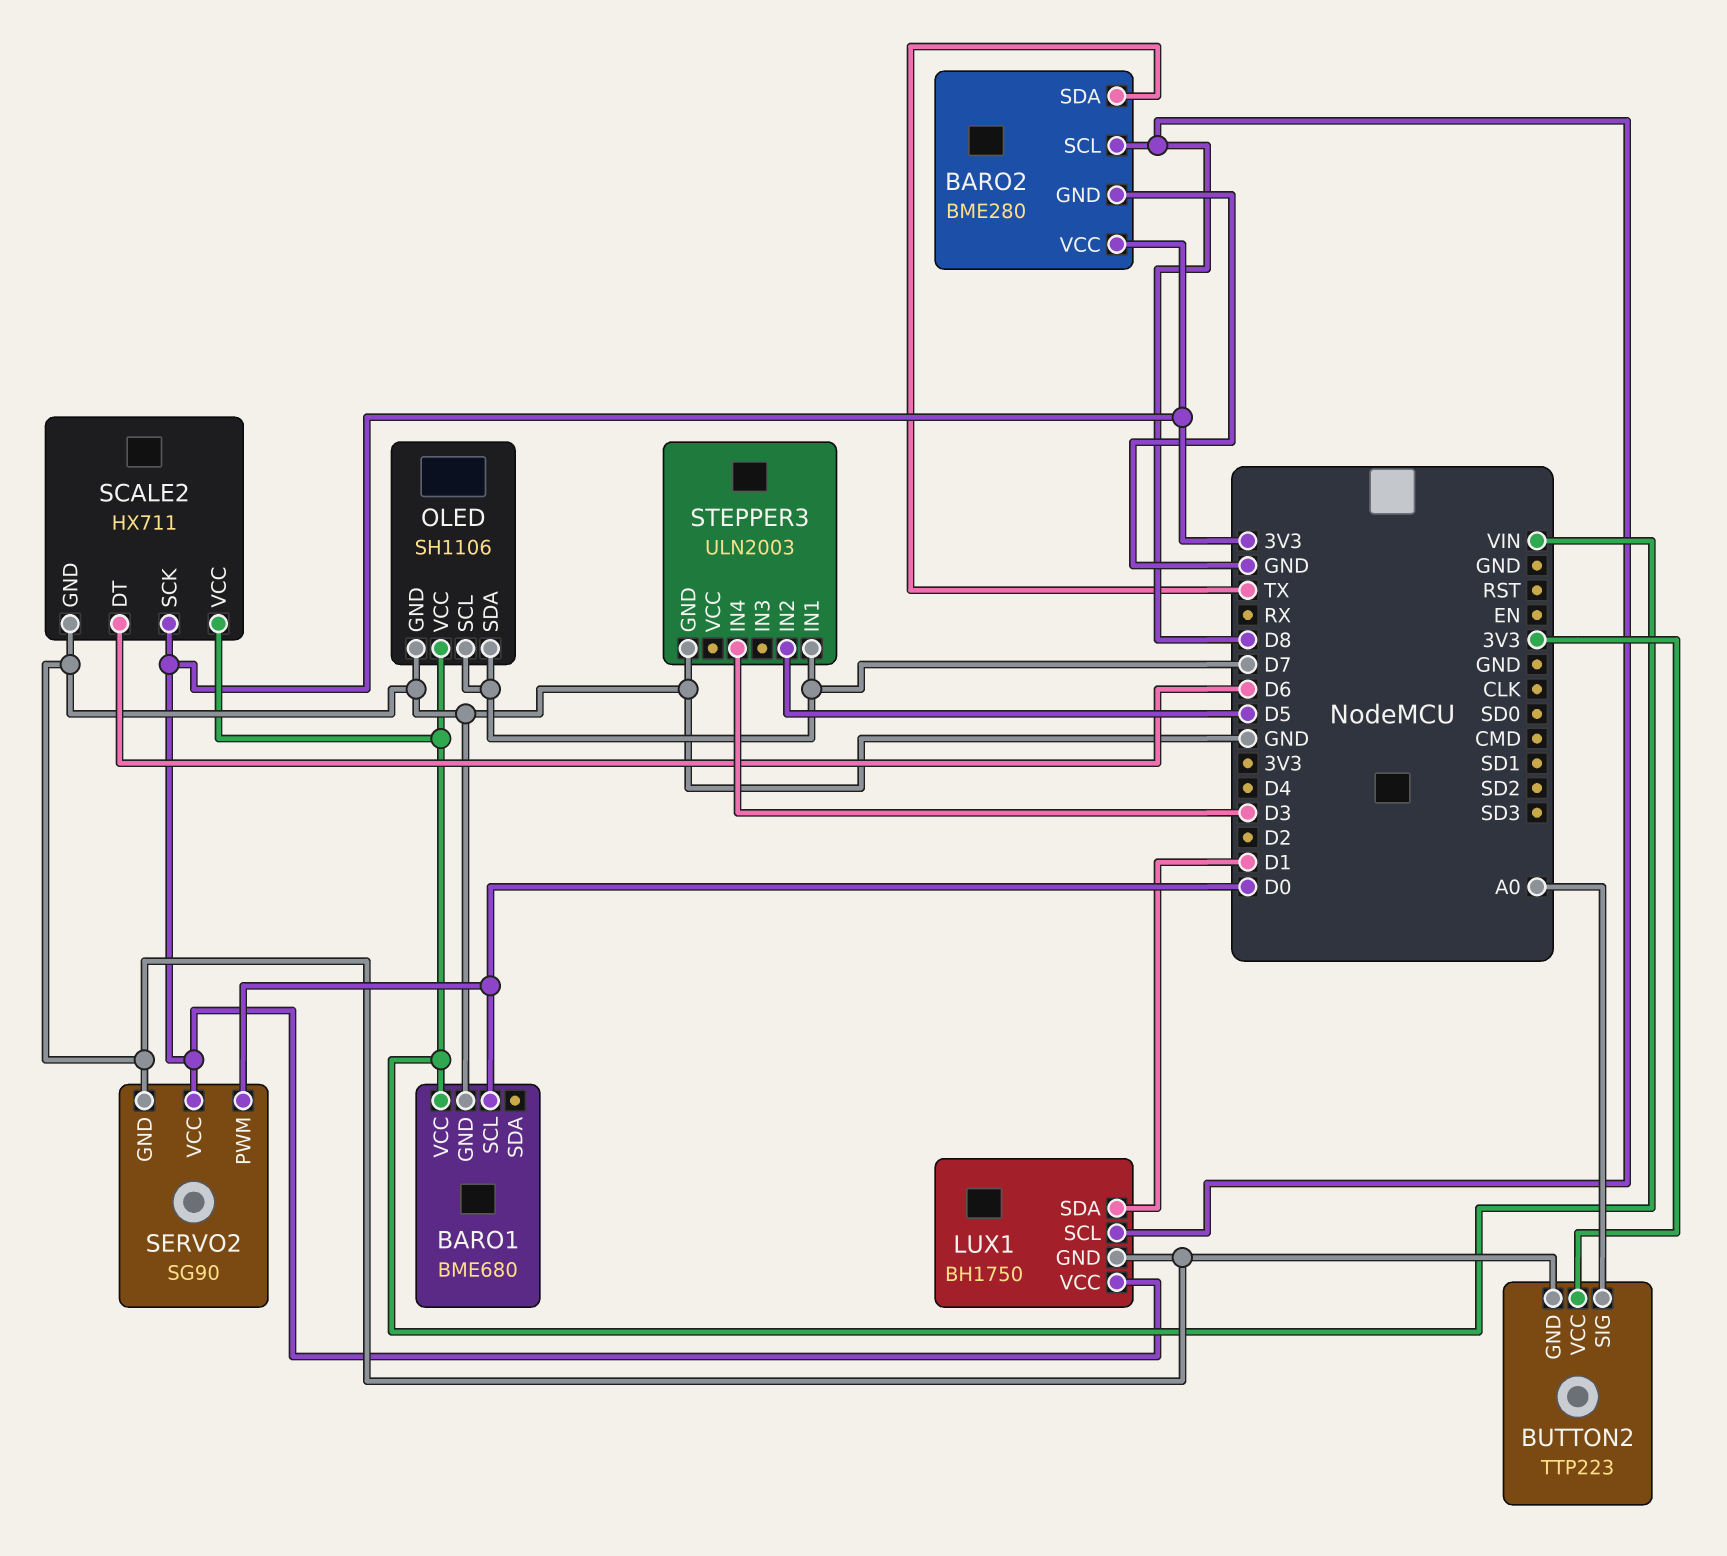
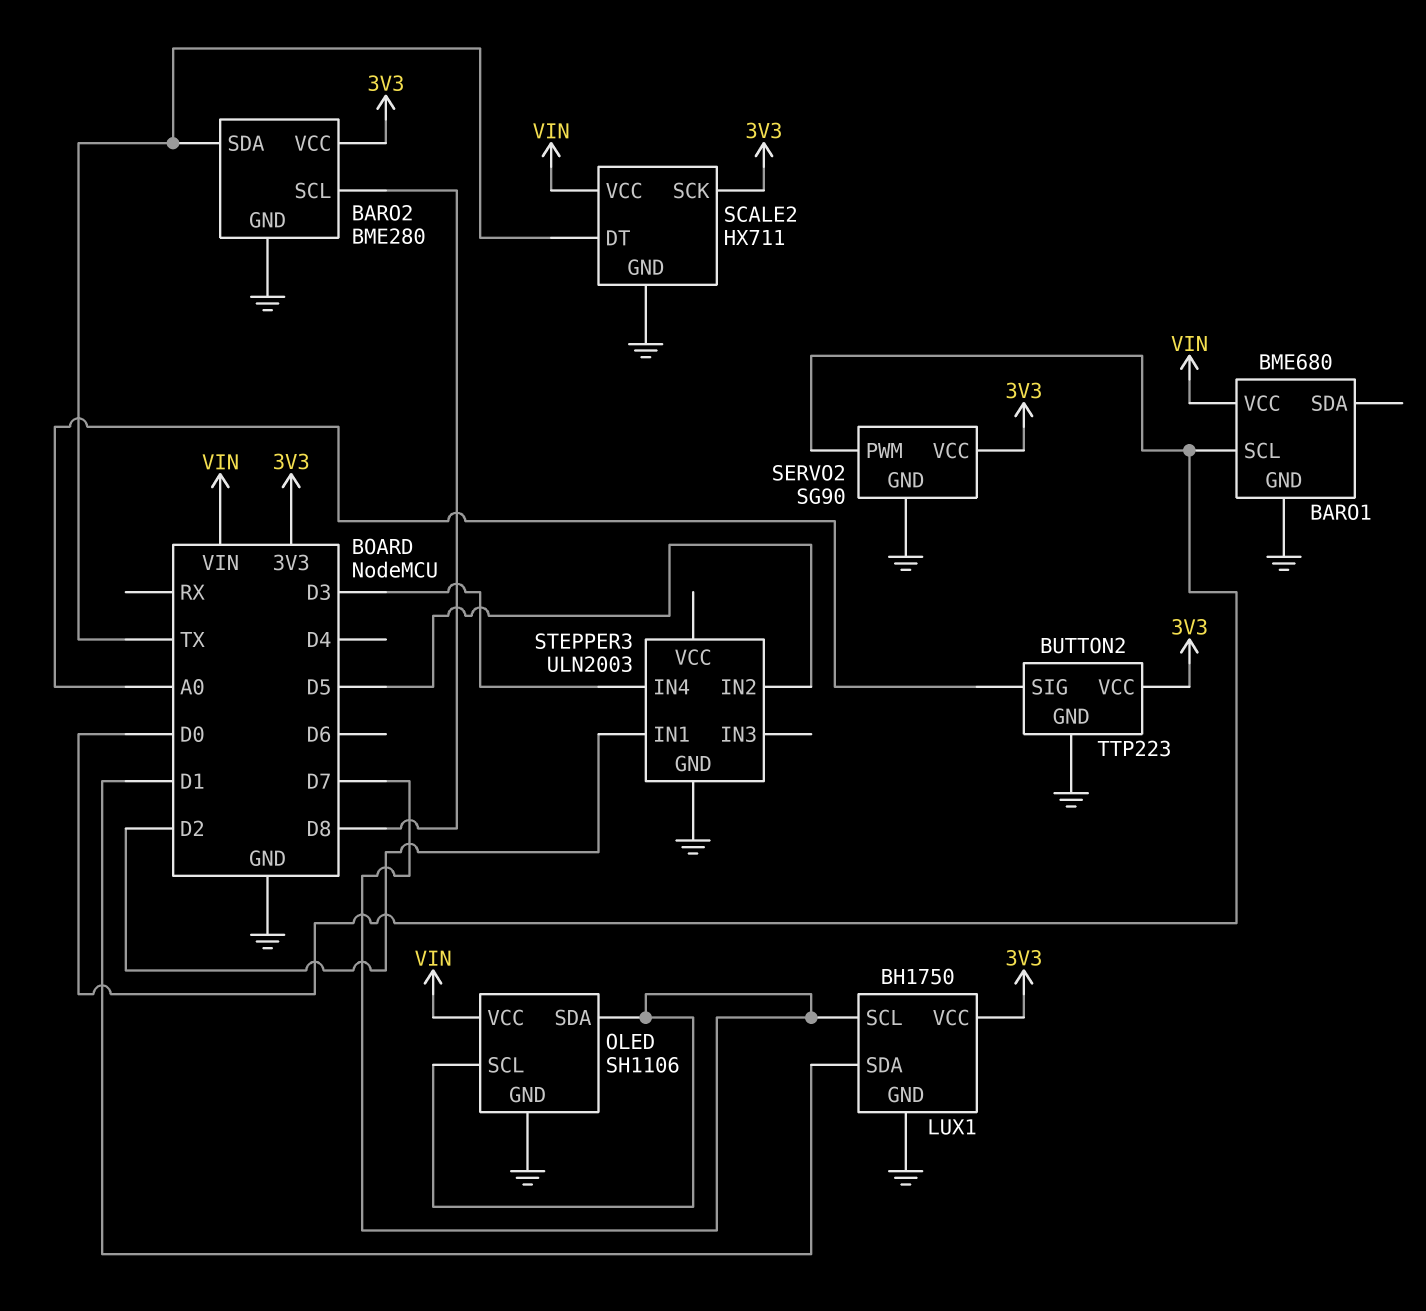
LUX1 pin SCL: D8 -> D7
SCALE2 pin DT: D6 -> TX
STEPPER3 pin IN1: D7 -> D2

